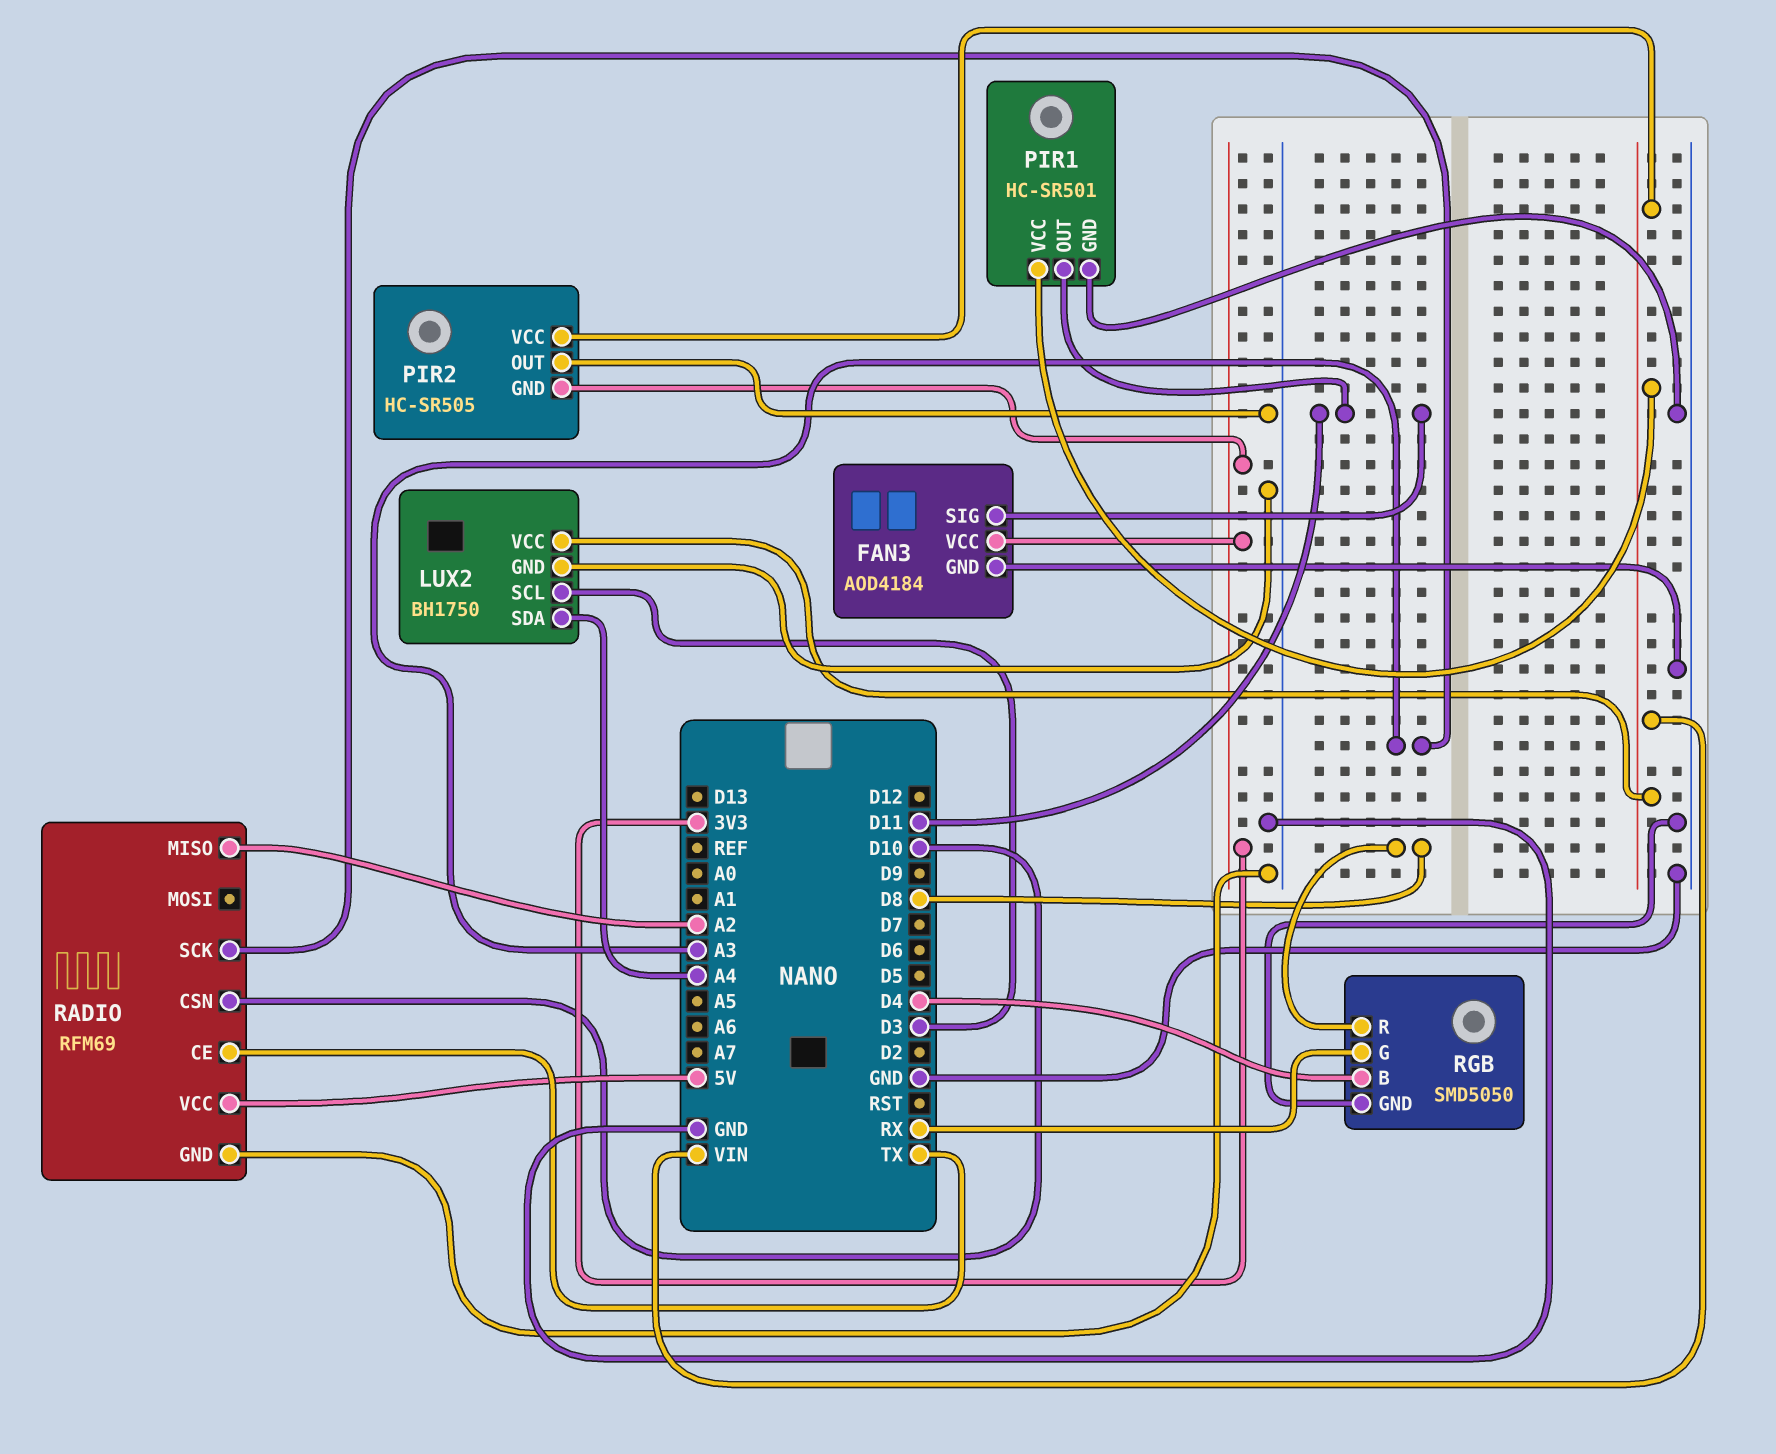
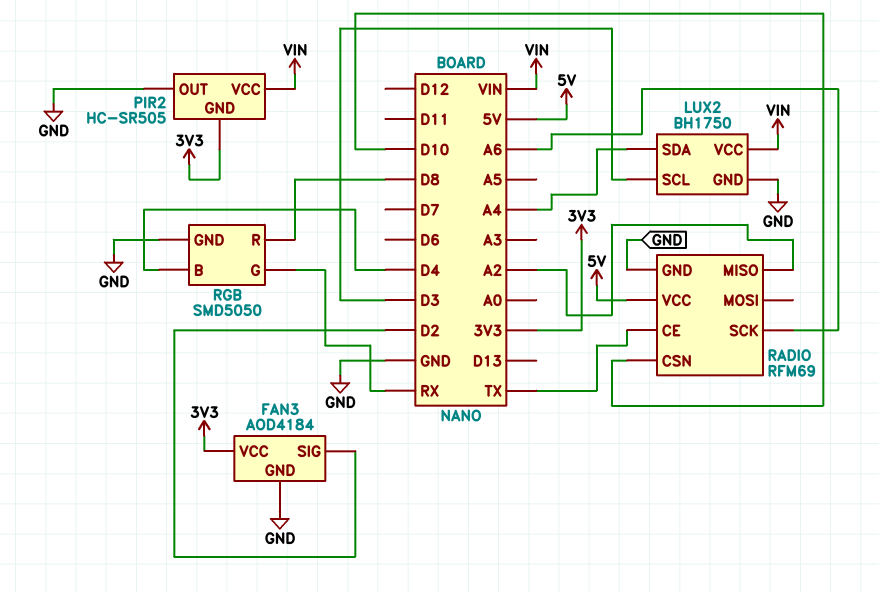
FAN3 pin SIG: D11 -> D2
PIR1: HC-SR501 -> none
PIR1 pin GND: GND -> none
PIR1 pin OUT: D11 -> none
PIR1 pin VCC: VIN -> none
RADIO pin SCK: A3 -> A6

